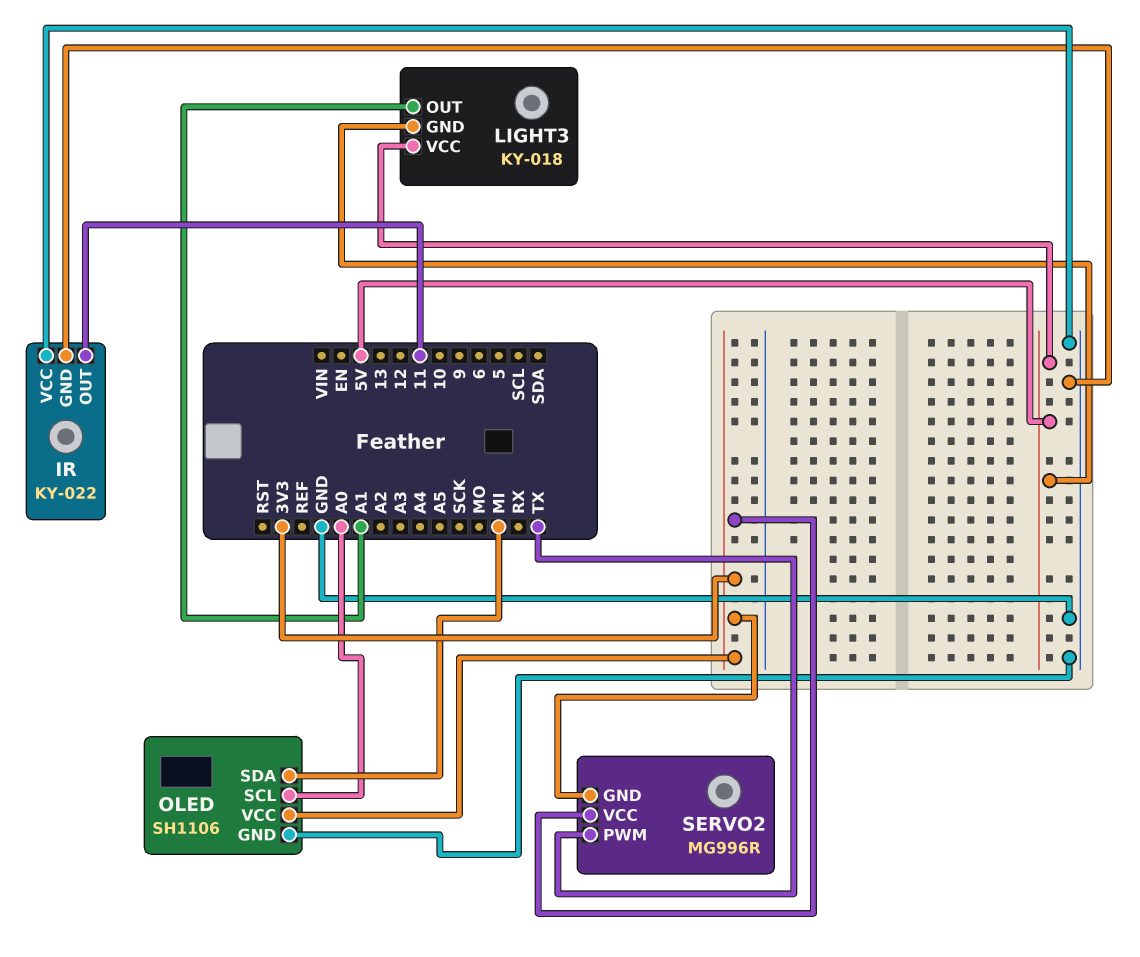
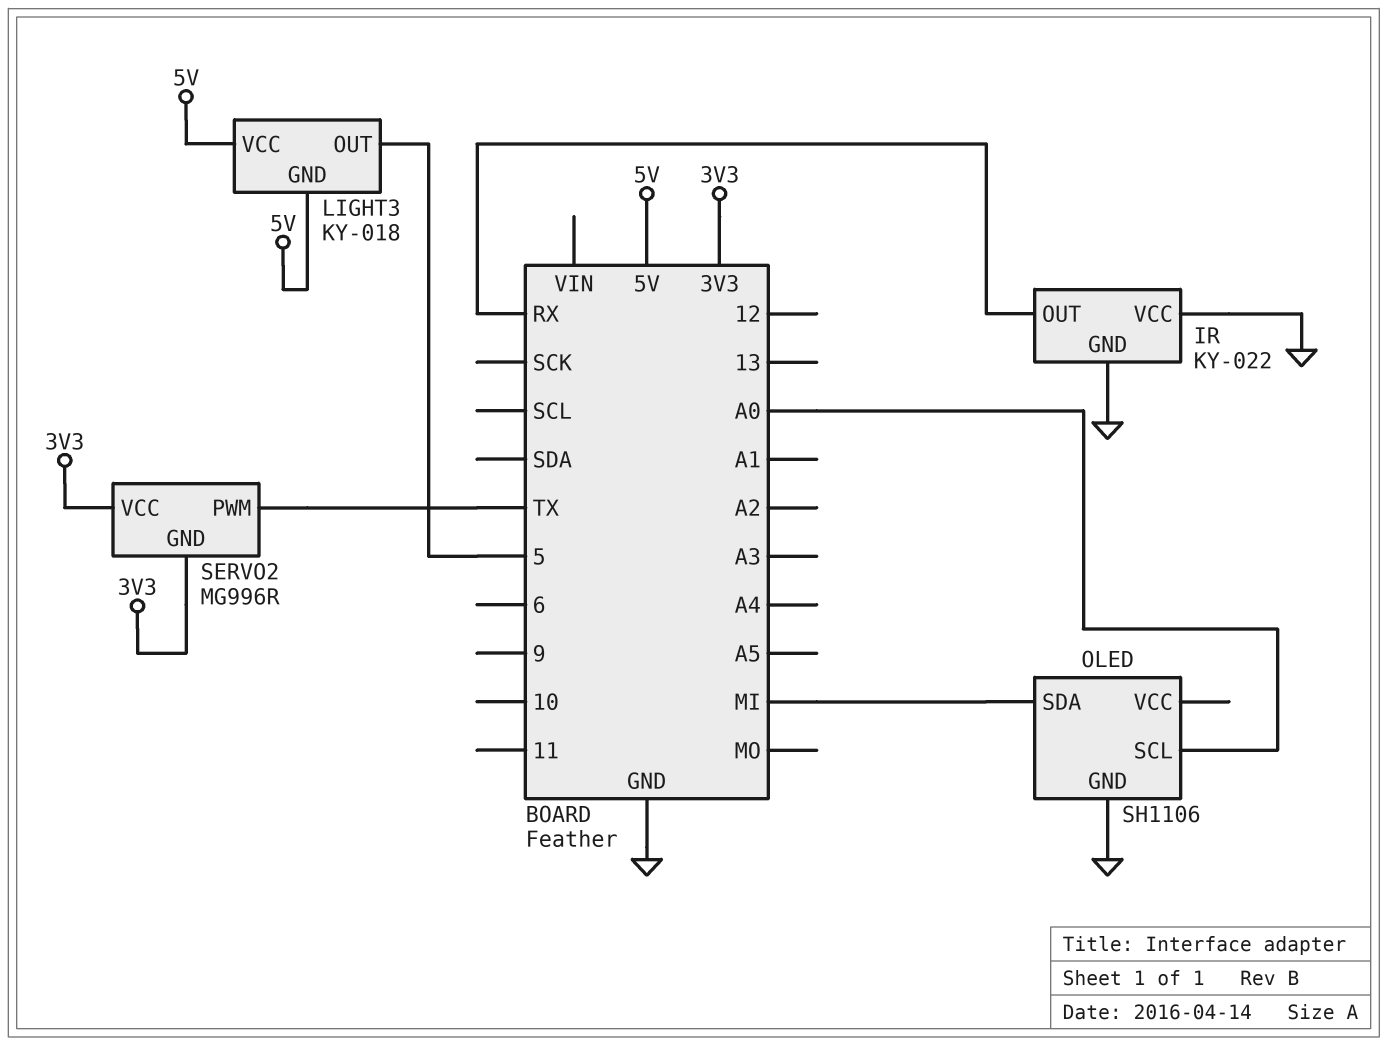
IR pin OUT: 11 -> RX
LIGHT3 pin OUT: A1 -> 5
OLED pin VCC: 3V3 -> none

